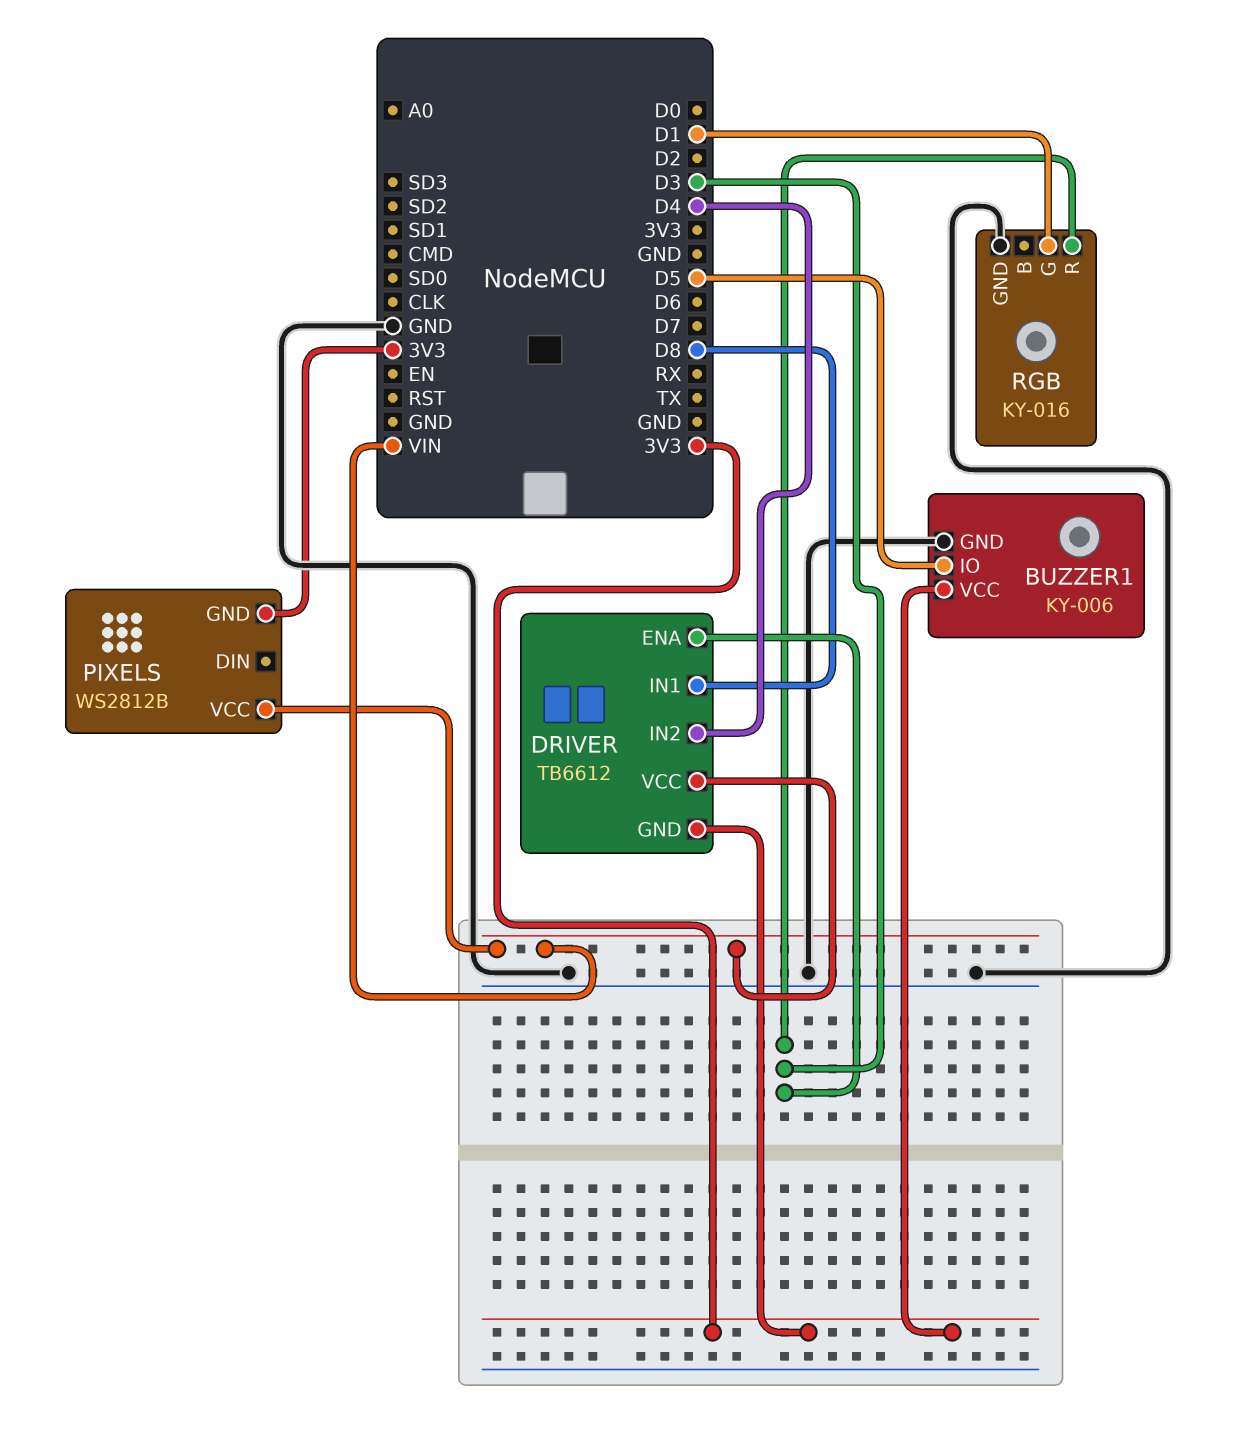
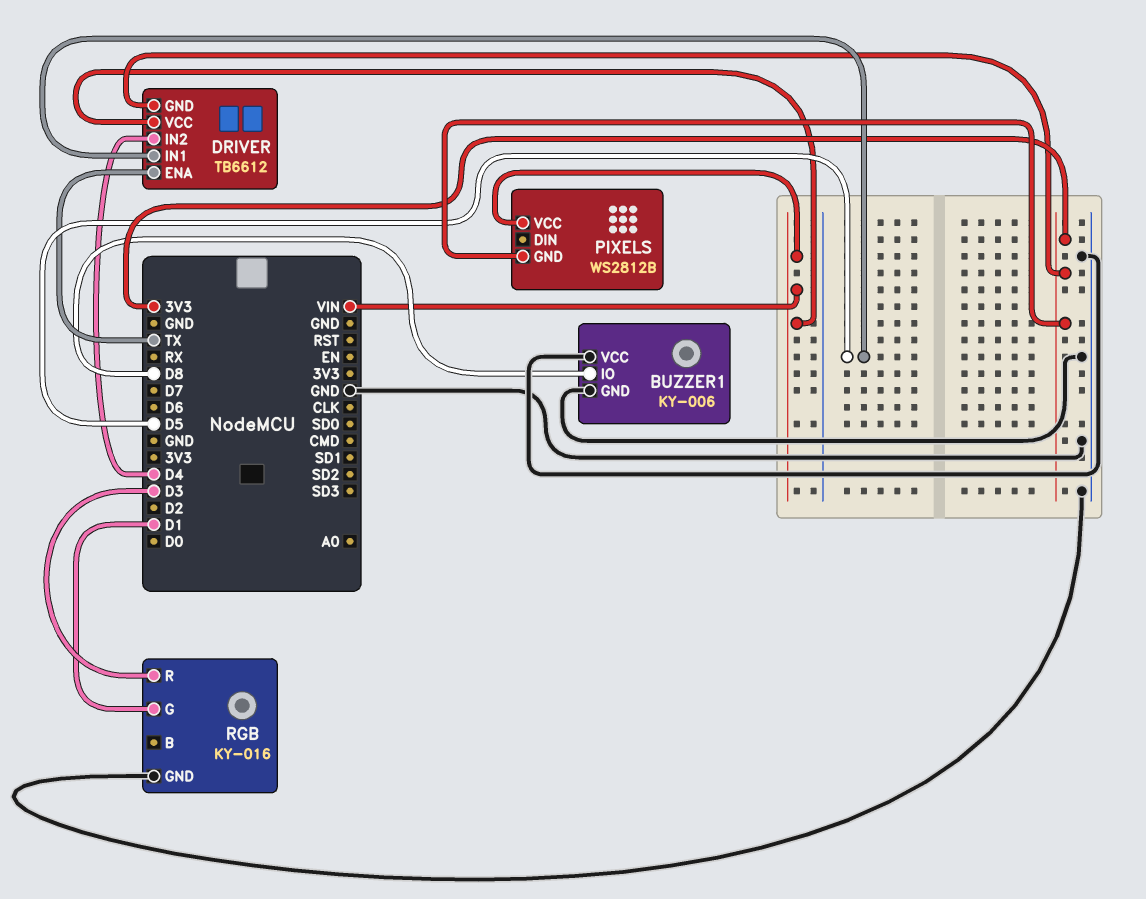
BUZZER1 pin IO: D5 -> D8
BUZZER1 pin VCC: 3V3 -> GND
DRIVER pin ENA: D3 -> TX
DRIVER pin IN1: D8 -> D5

